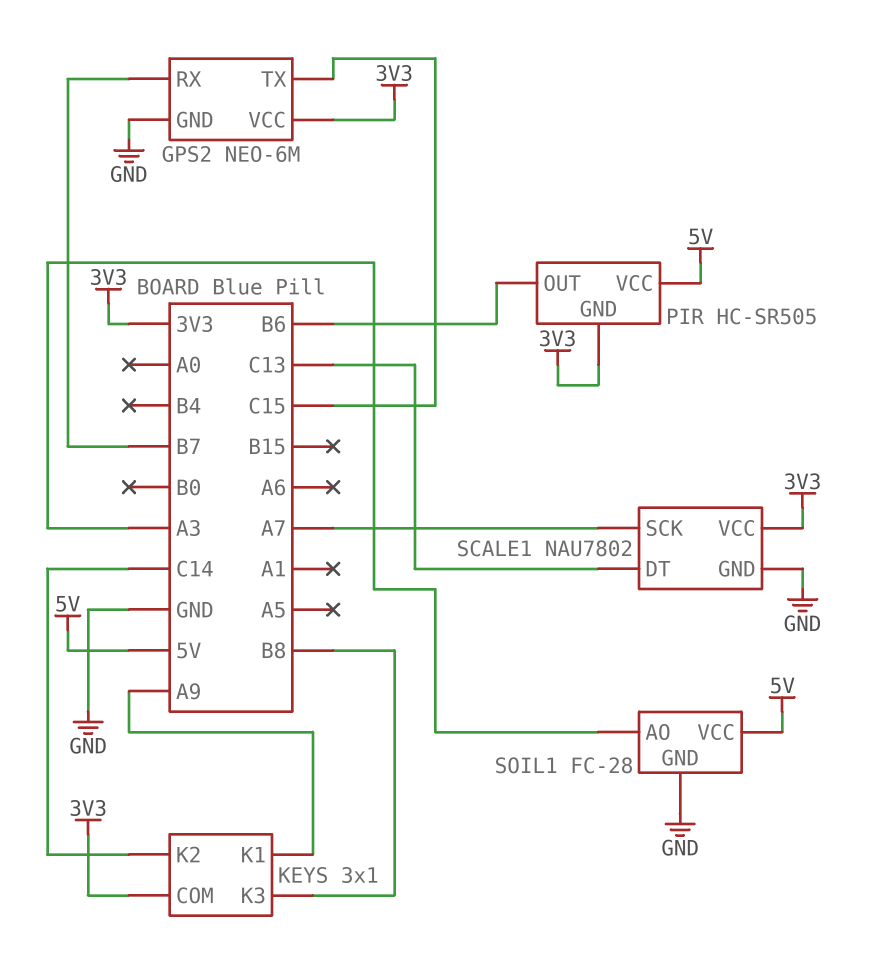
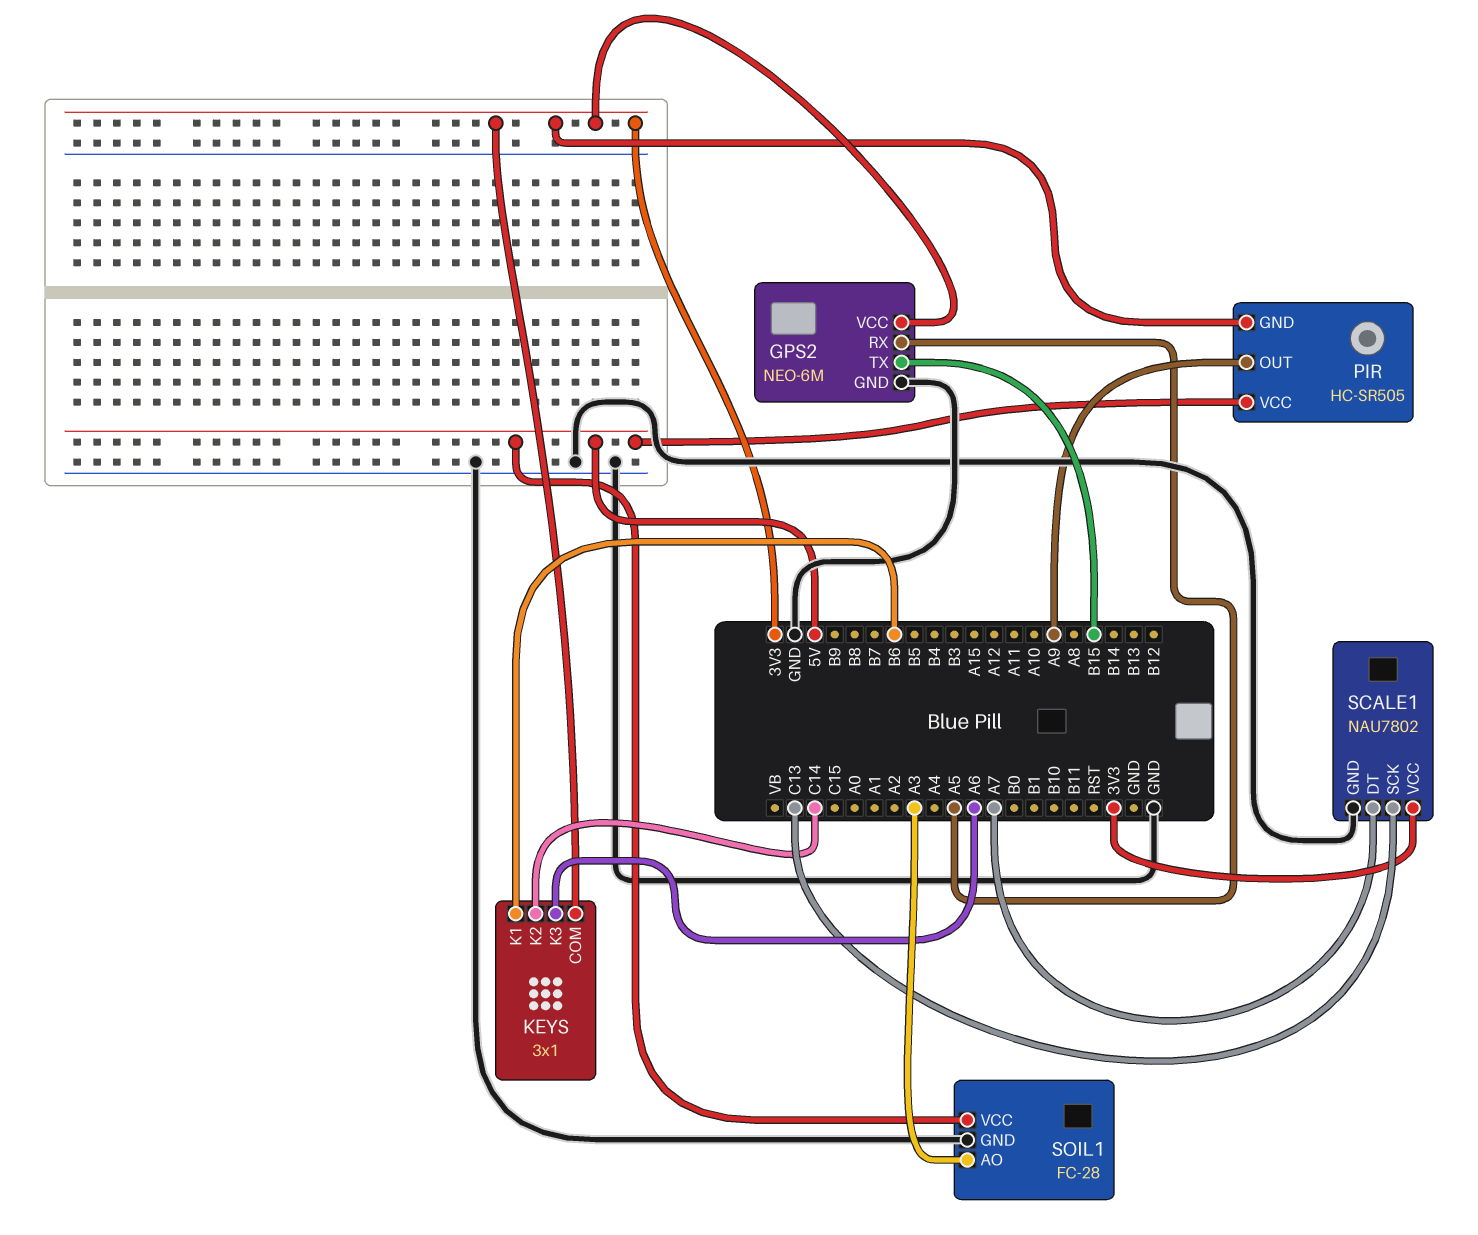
GPS2 pin RX: B7 -> A5
GPS2 pin TX: C15 -> B15
KEYS pin K1: A9 -> B6
KEYS pin K3: B8 -> A6
PIR pin OUT: B6 -> A9
SCALE1 pin DT: C13 -> A7
SCALE1 pin SCK: A7 -> C13

